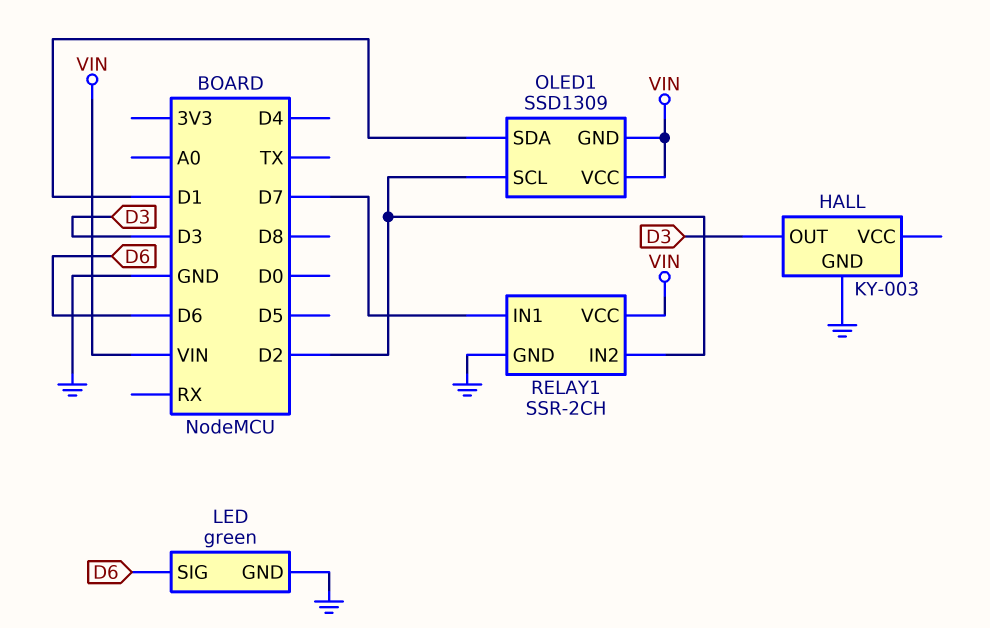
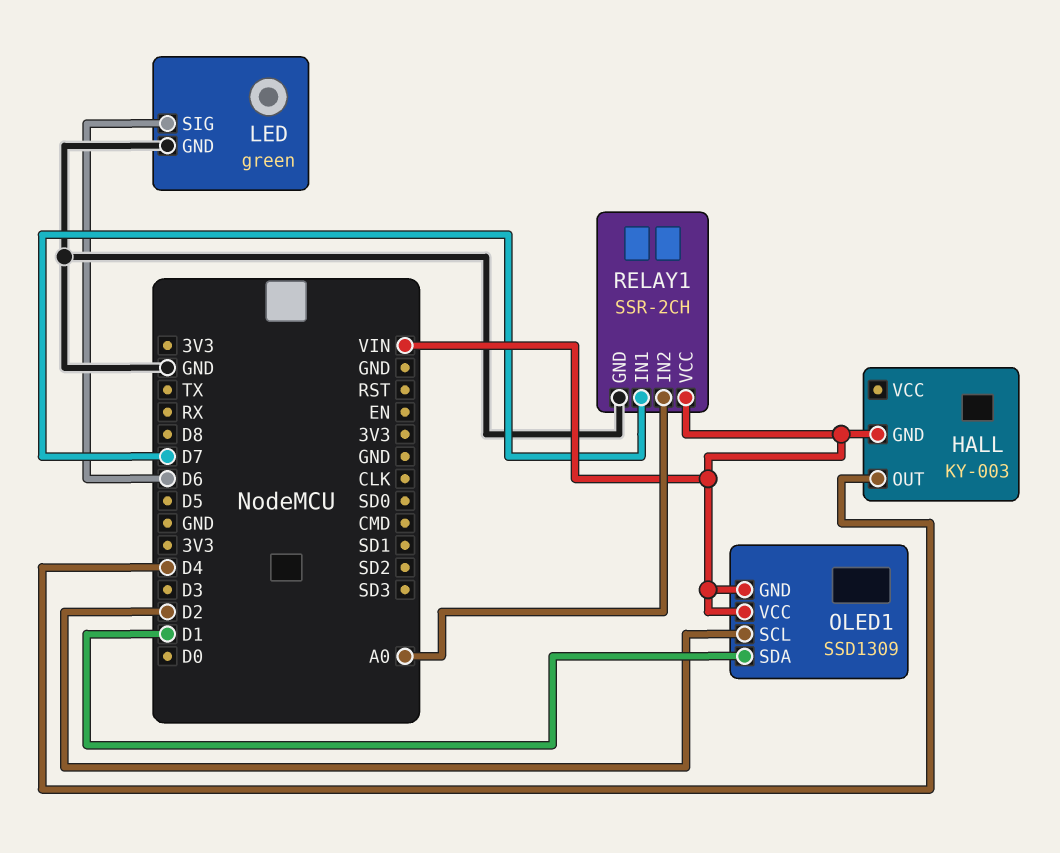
HALL pin GND: GND -> VIN
HALL pin OUT: D3 -> D4
RELAY1 pin IN2: D2 -> A0

